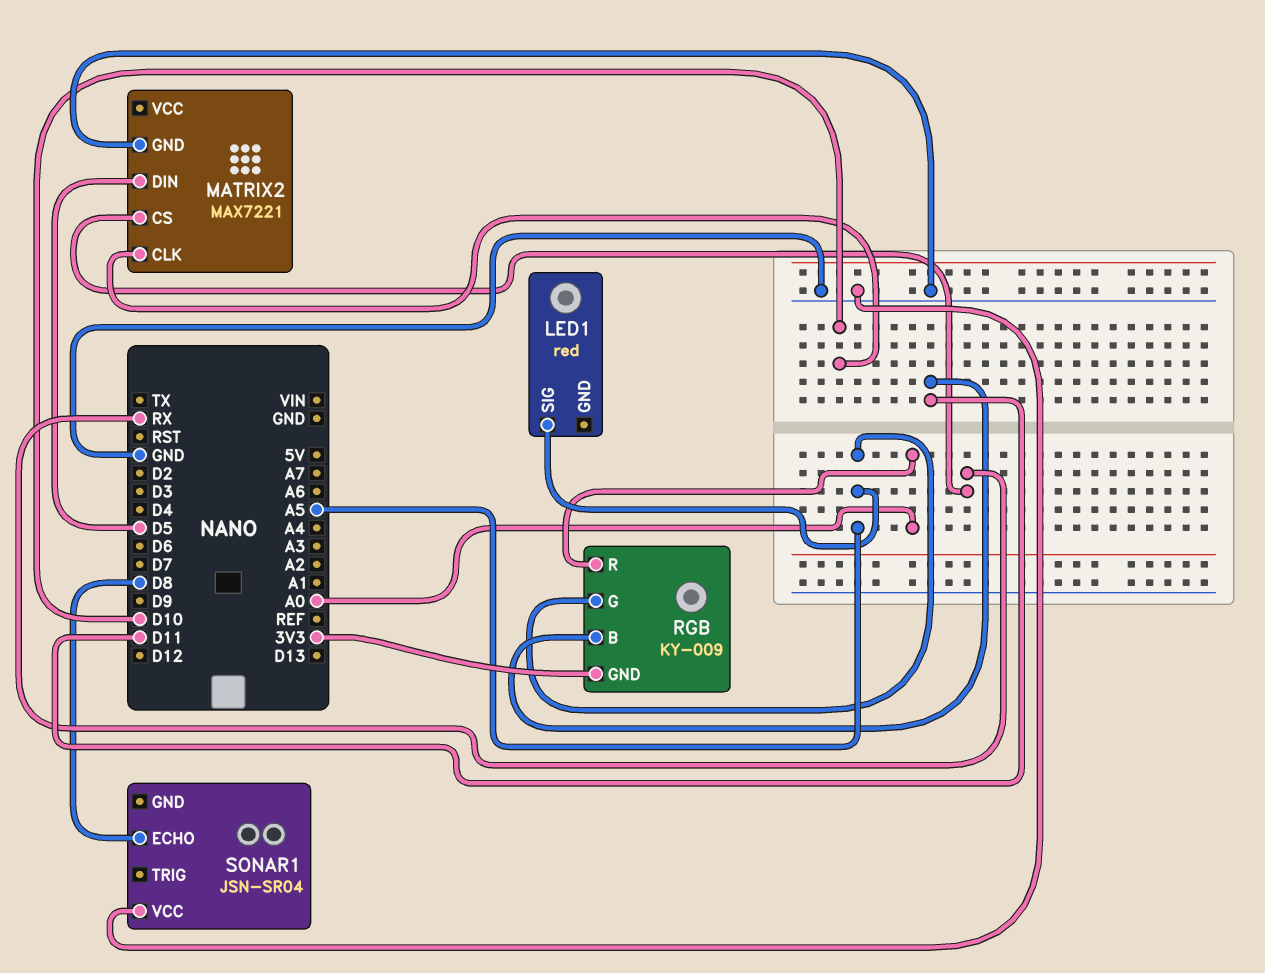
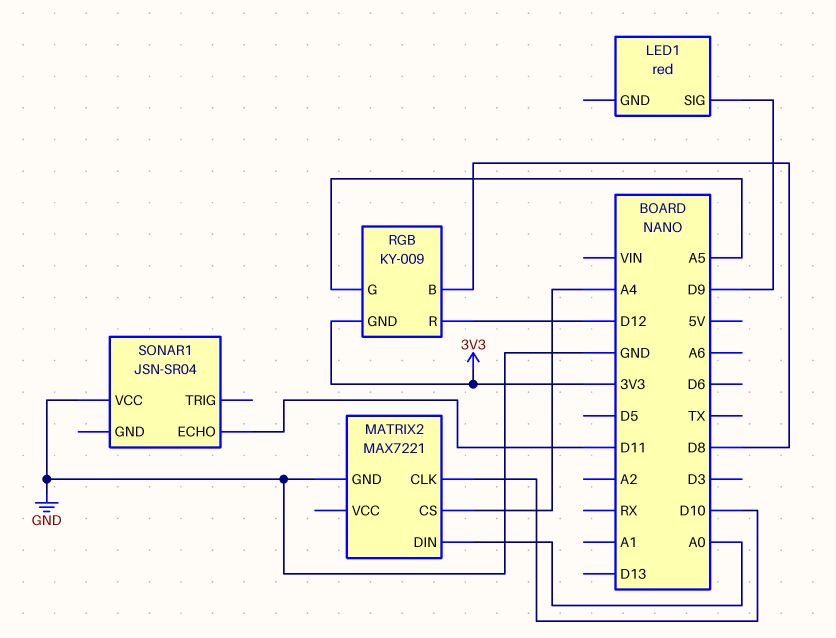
LED1 pin SIG: A5 -> D9
MATRIX2 pin CS: RX -> A4
MATRIX2 pin DIN: D5 -> A0
RGB pin B: D11 -> D8
RGB pin R: A0 -> D12
SONAR1 pin ECHO: D8 -> D11

